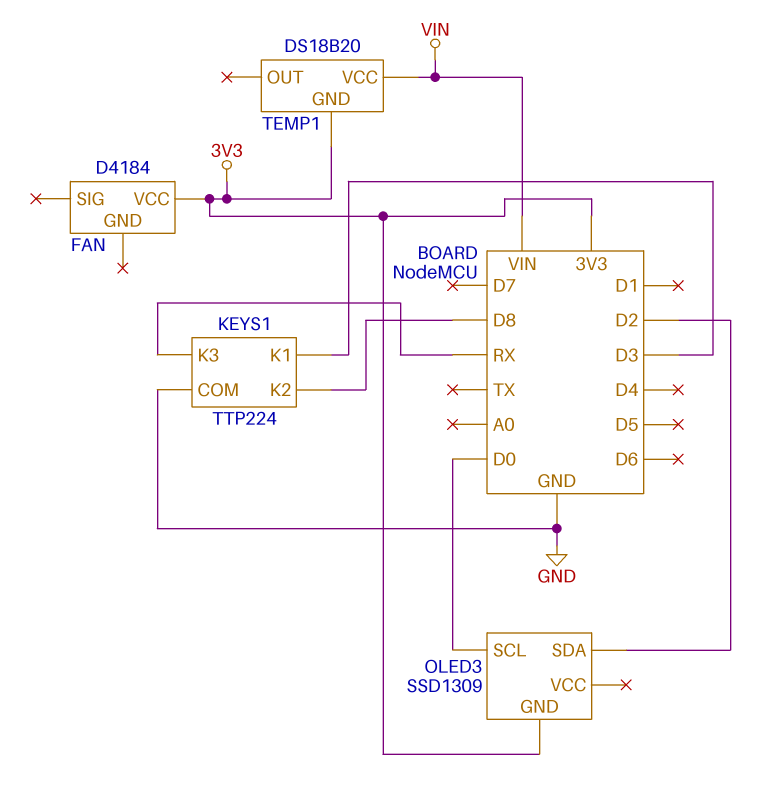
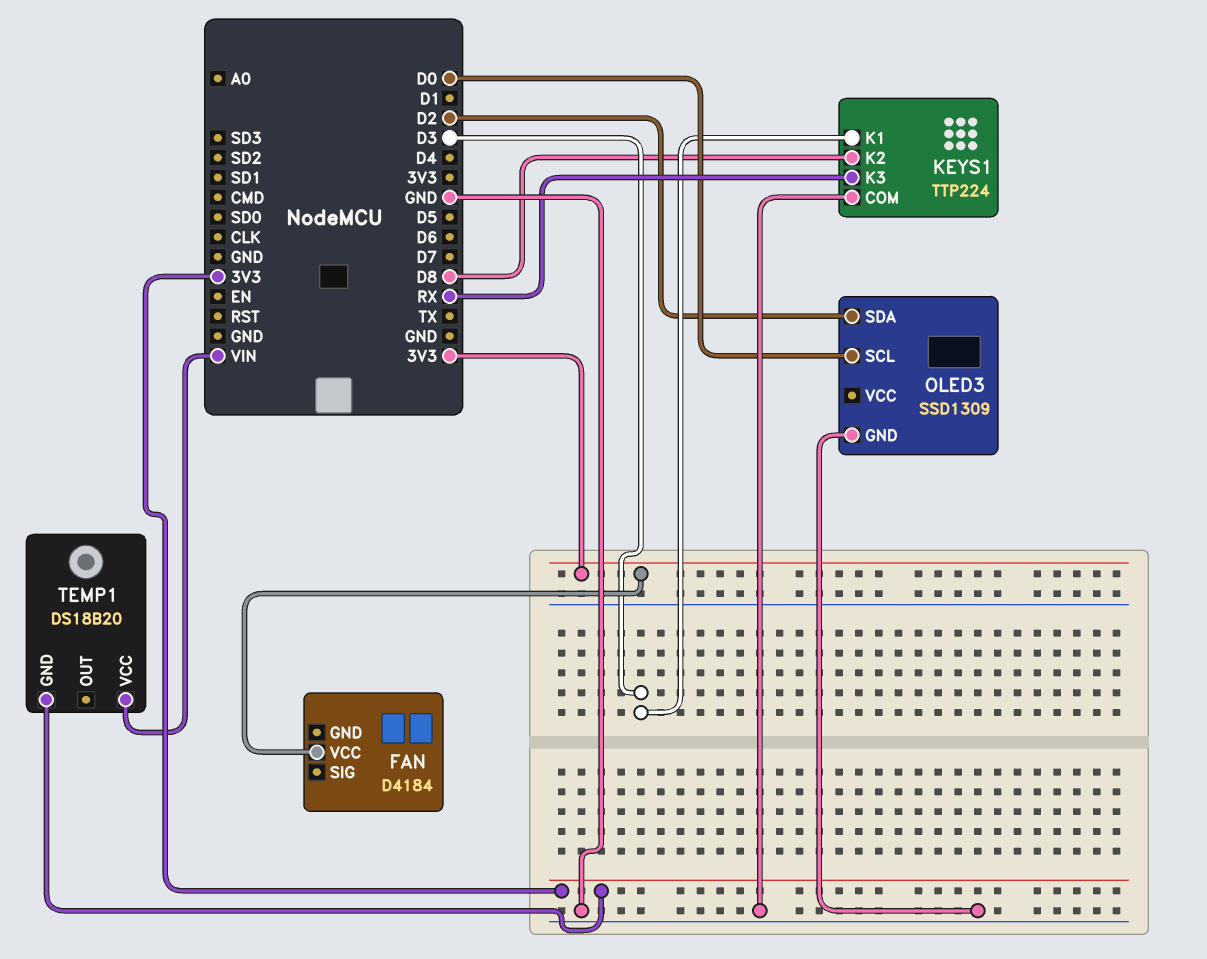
OLED3 pin GND: 3V3 -> GND

